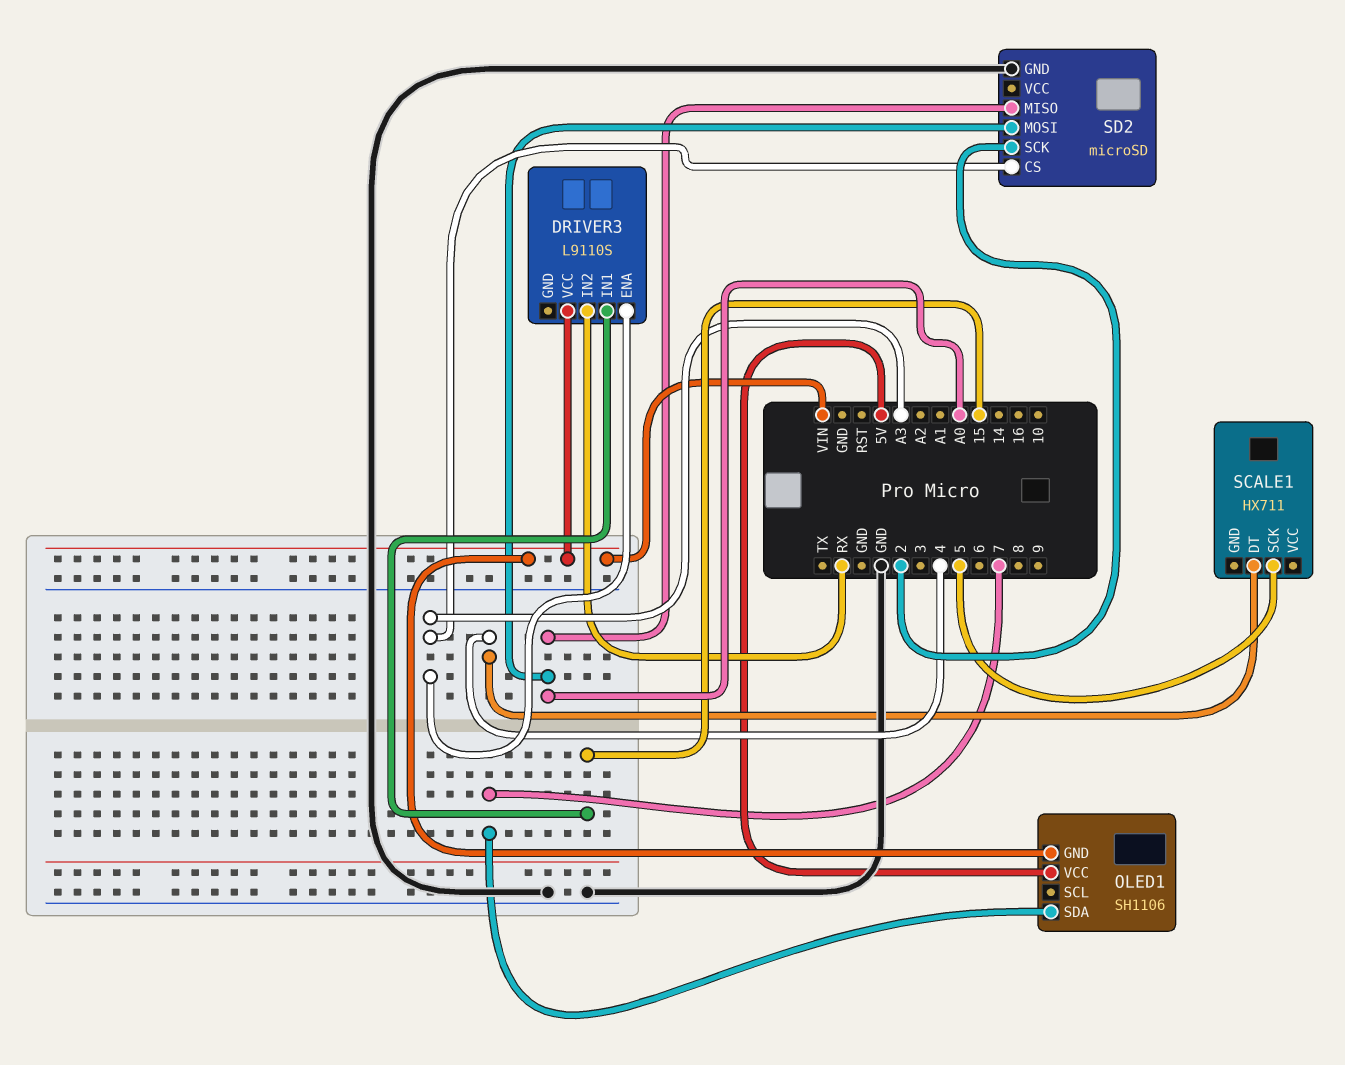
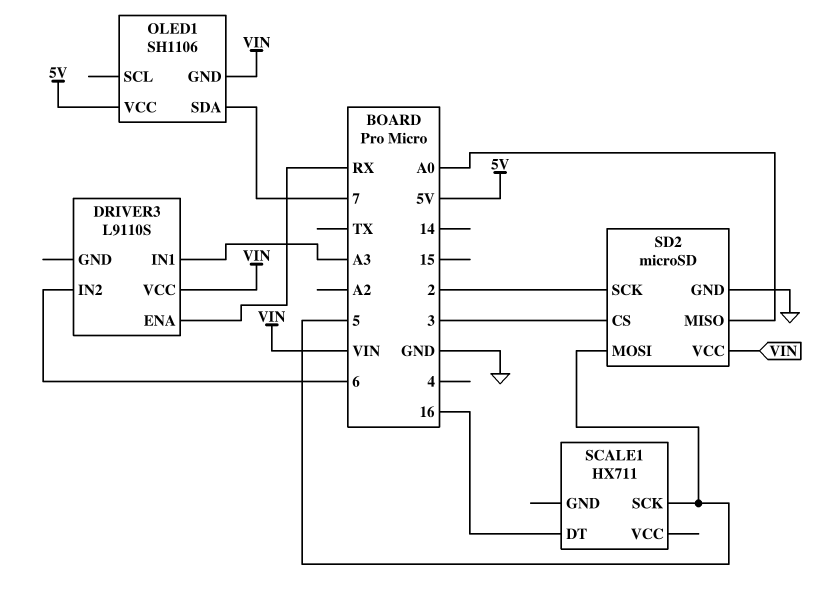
DRIVER3 pin ENA: A3 -> RX
DRIVER3 pin IN1: 15 -> A3
DRIVER3 pin IN2: RX -> 6
SCALE1 pin DT: 4 -> 16
SD2 pin CS: A3 -> 3
SD2 pin MOSI: A0 -> 5
SD2 pin VCC: none -> VIN

